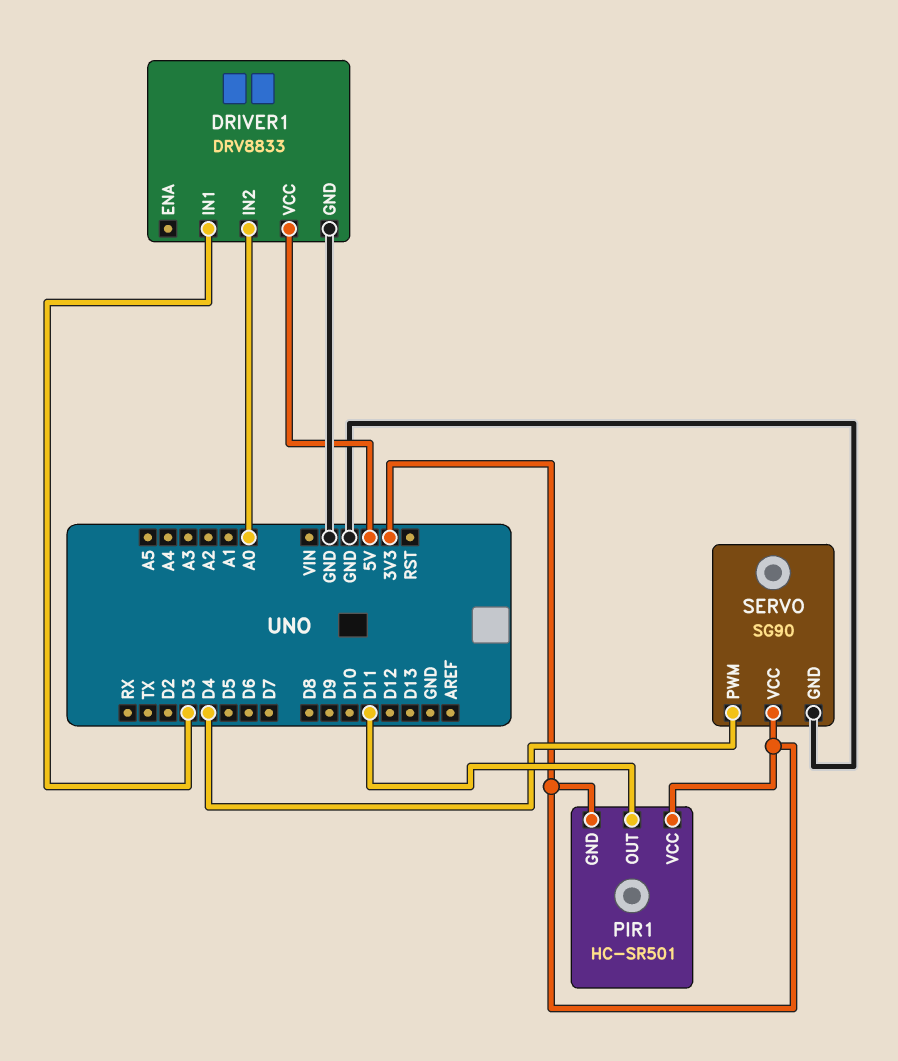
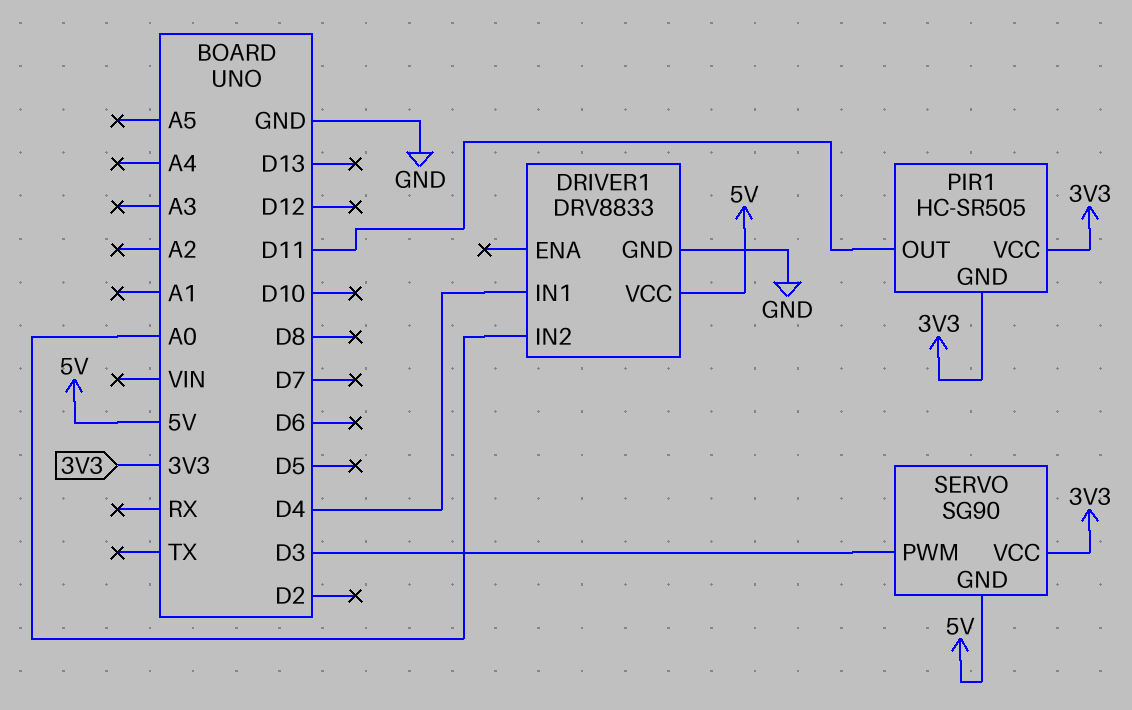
DRIVER1 pin IN1: D3 -> D4
PIR1: HC-SR501 -> HC-SR505
SERVO pin GND: GND -> 5V
SERVO pin PWM: D4 -> D3

